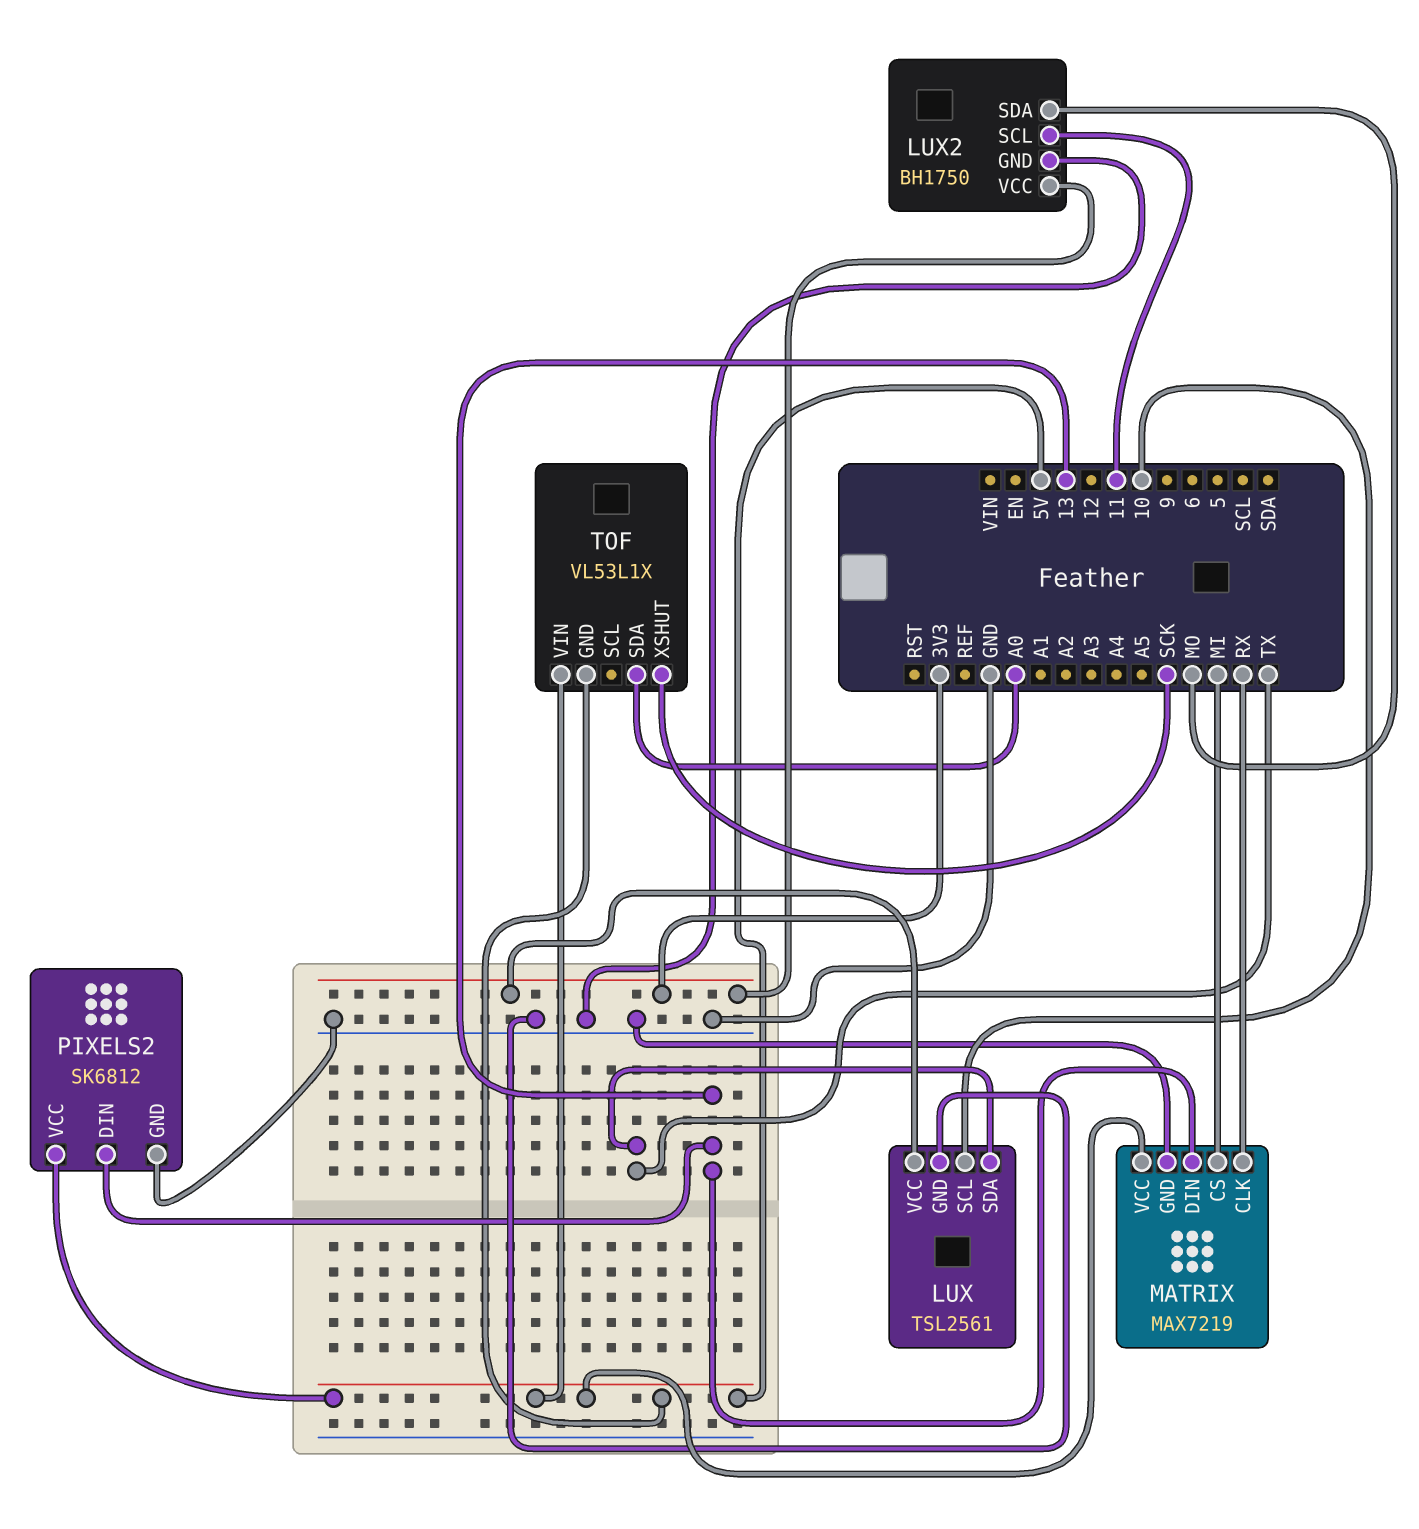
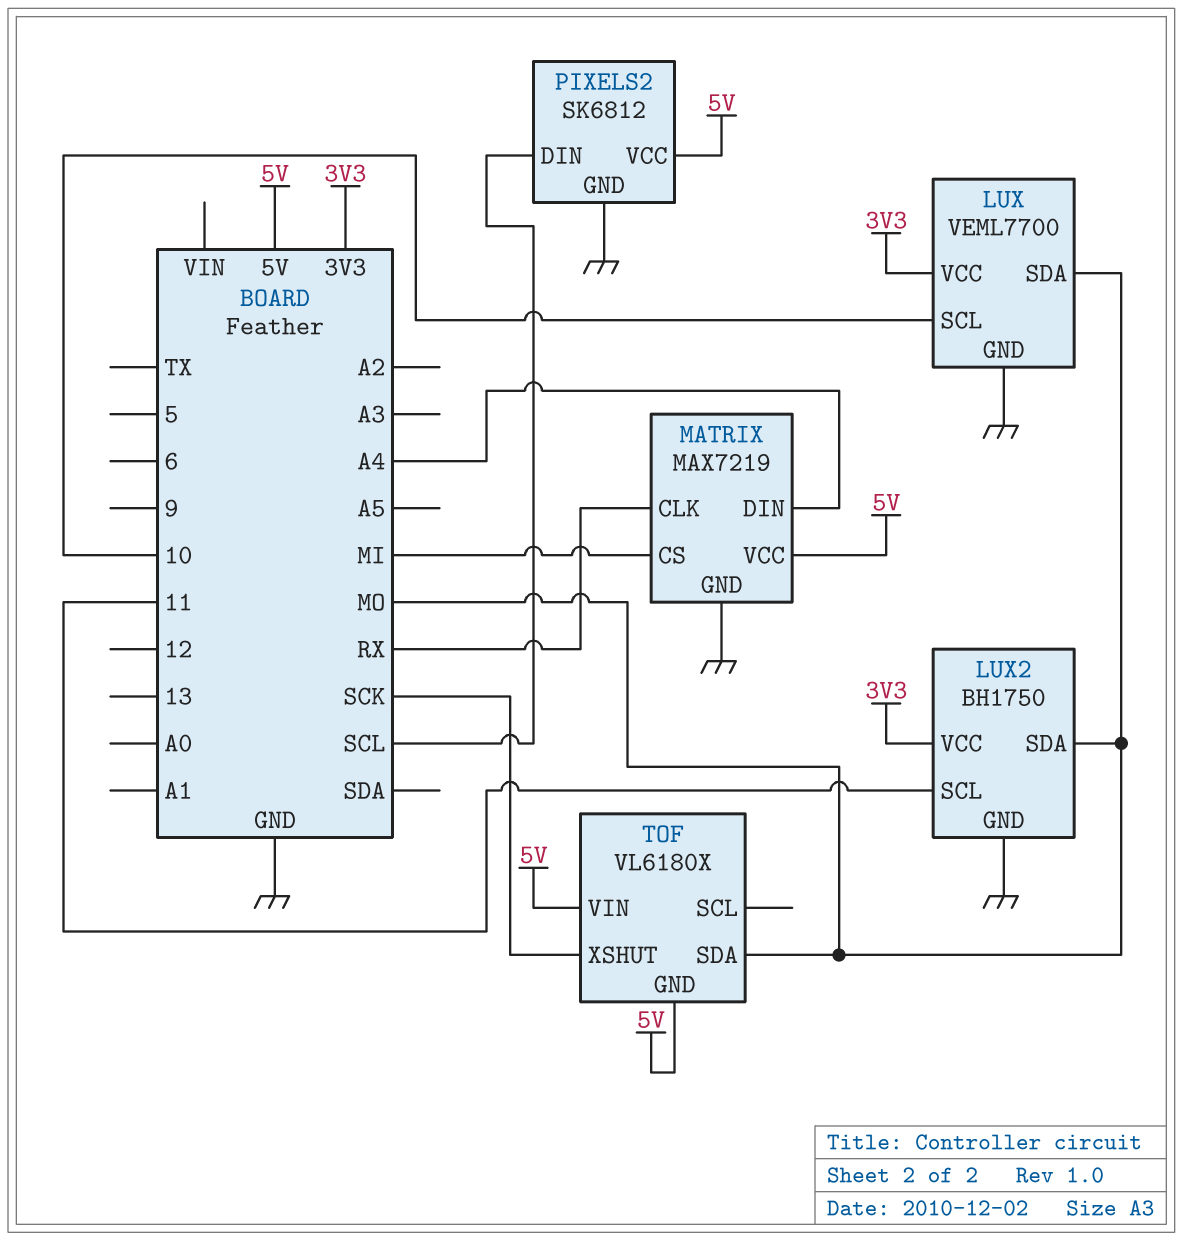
LUX: TSL2561 -> VEML7700
LUX pin SDA: TX -> MO
MATRIX pin DIN: 13 -> A4
PIXELS2 pin DIN: 13 -> SCL
TOF: VL53L1X -> VL6180X
TOF pin SDA: A0 -> MO

